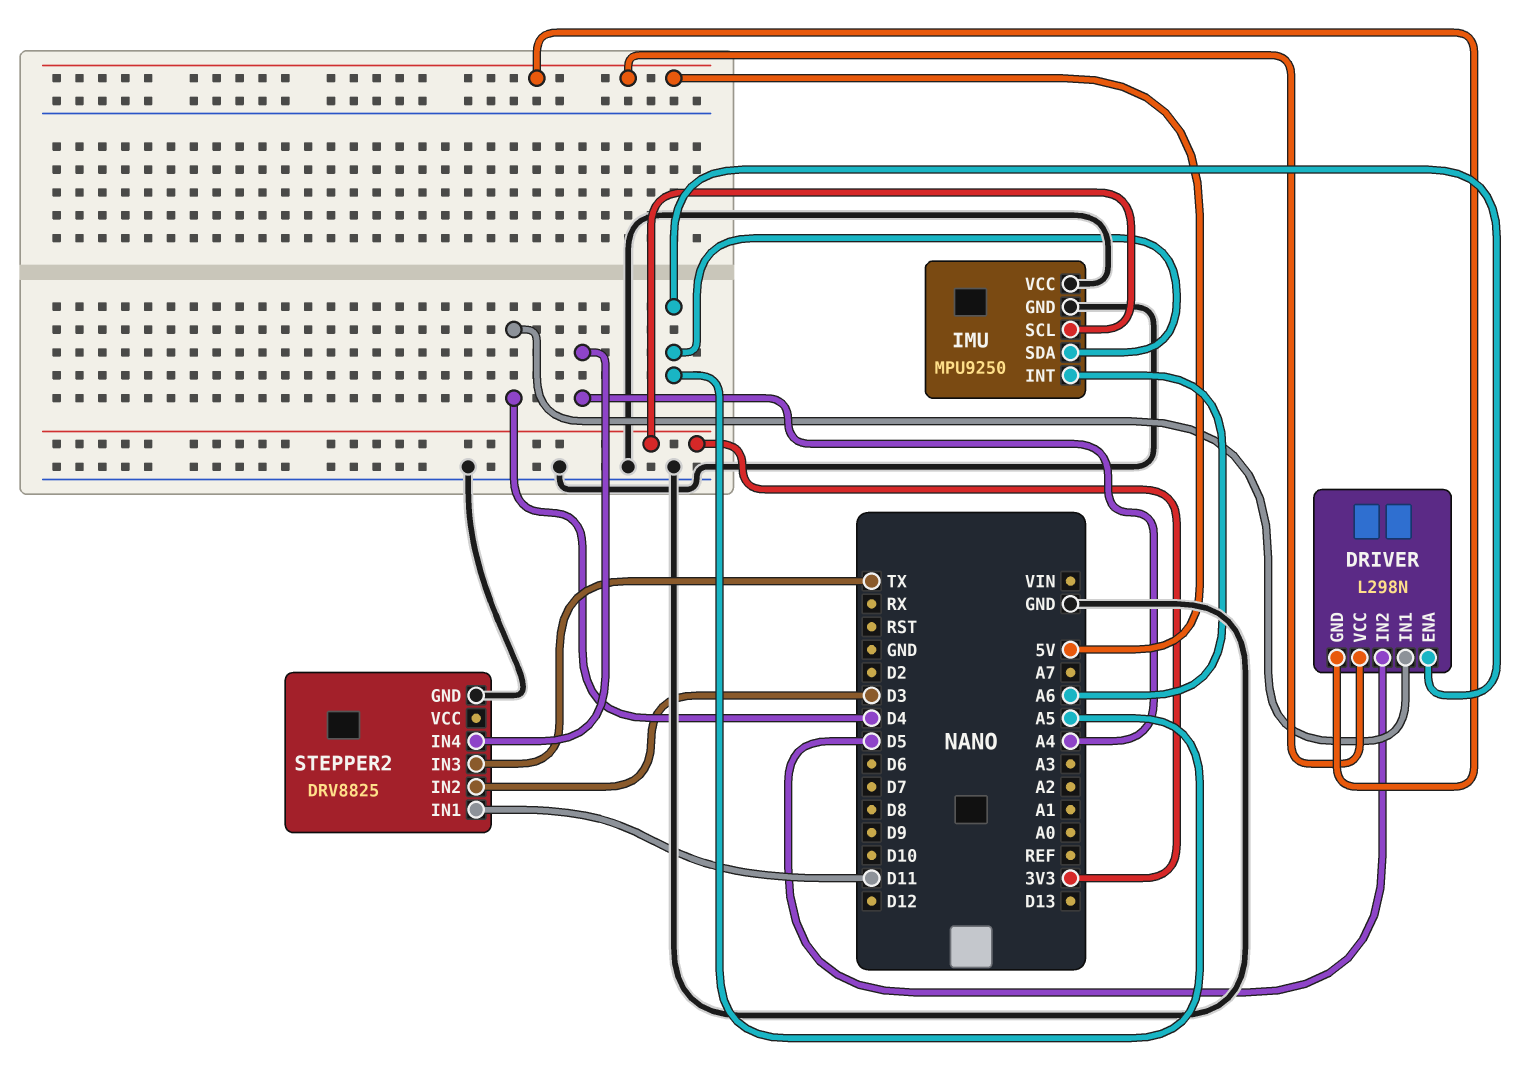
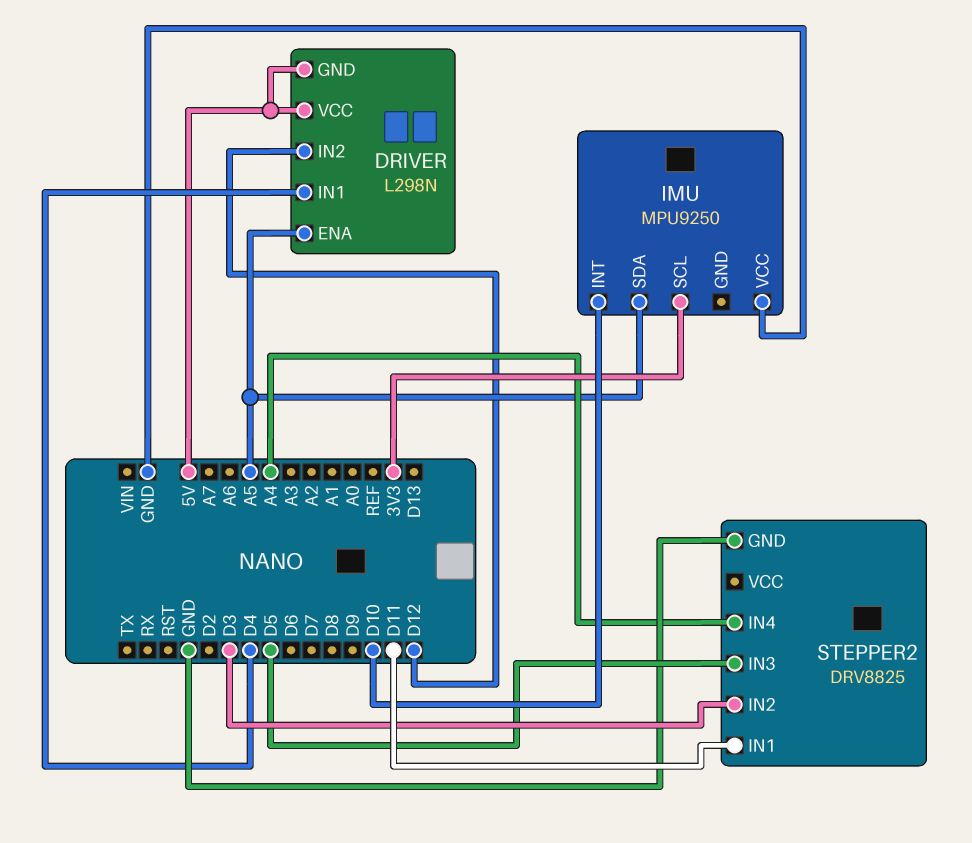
DRIVER pin IN2: D5 -> D12
IMU pin GND: GND -> none
IMU pin INT: A6 -> D10
STEPPER2 pin IN3: TX -> D5

